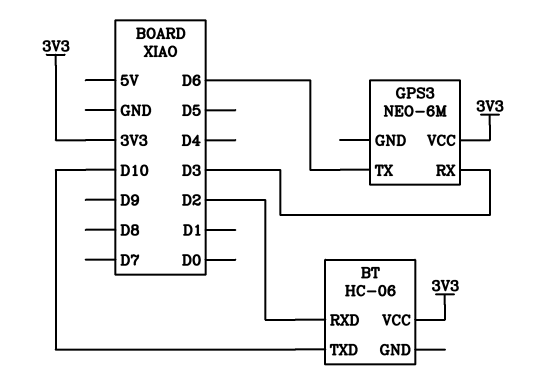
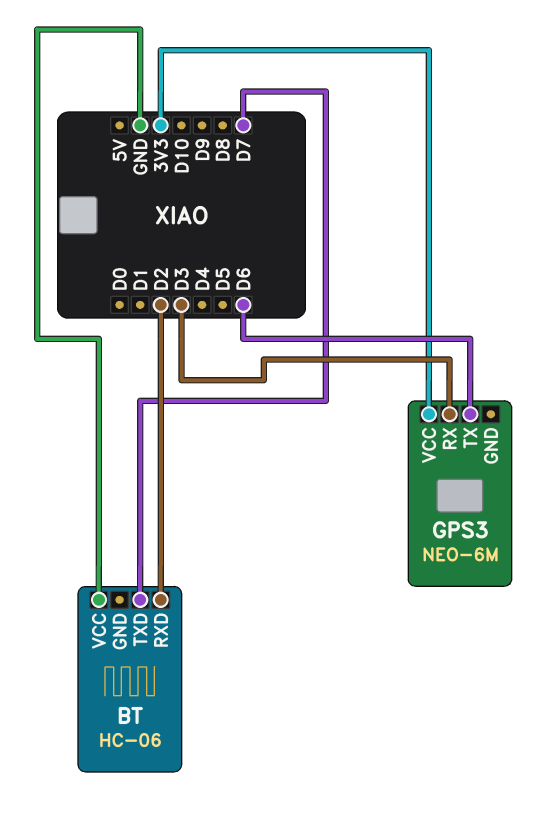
BT pin TXD: D10 -> D7
BT pin VCC: 3V3 -> GND

